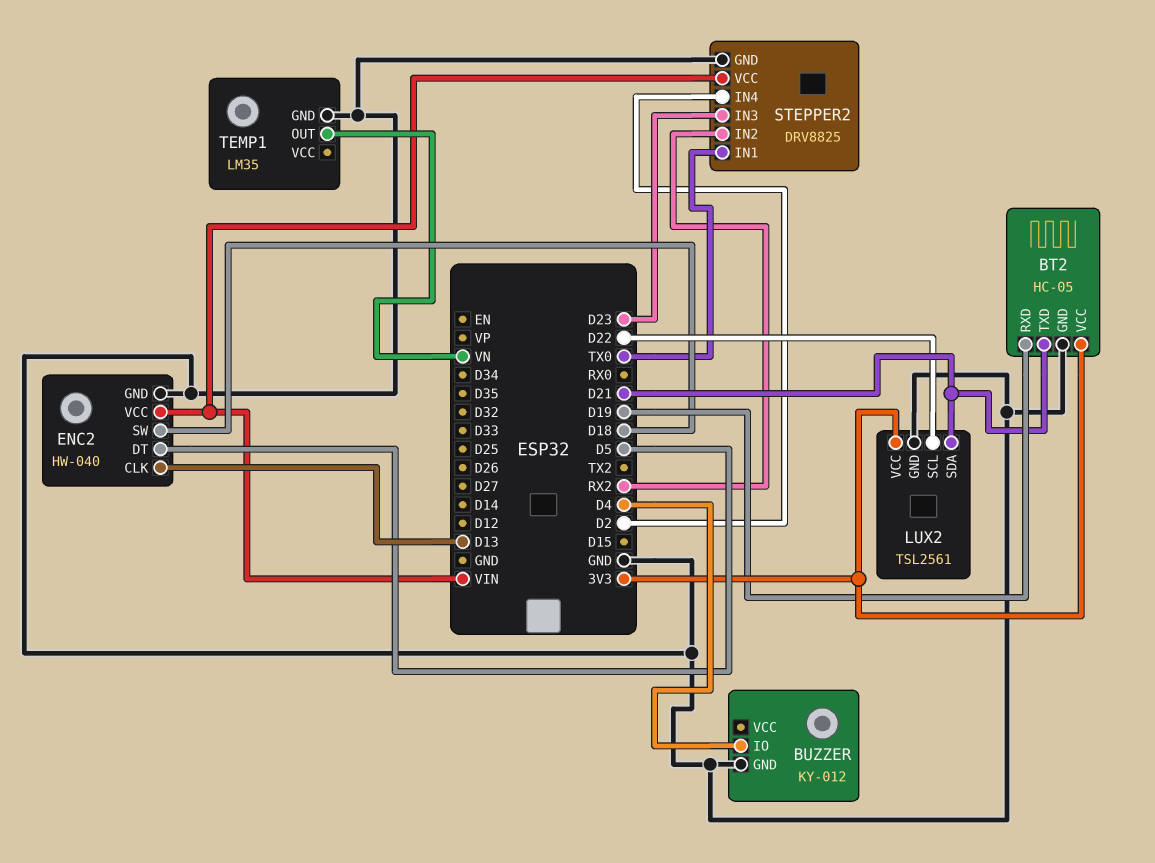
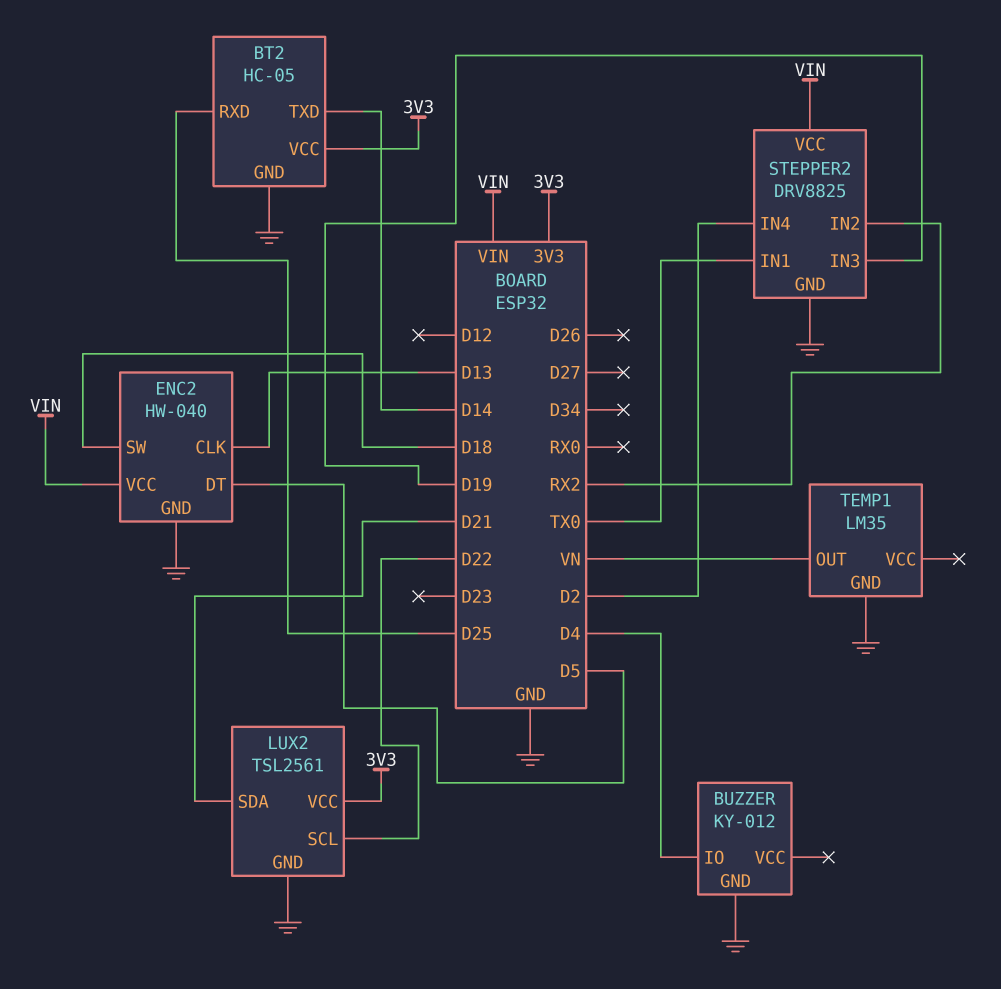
BT2 pin RXD: D19 -> D25
BT2 pin TXD: D21 -> D14
STEPPER2 pin IN3: D23 -> D19

